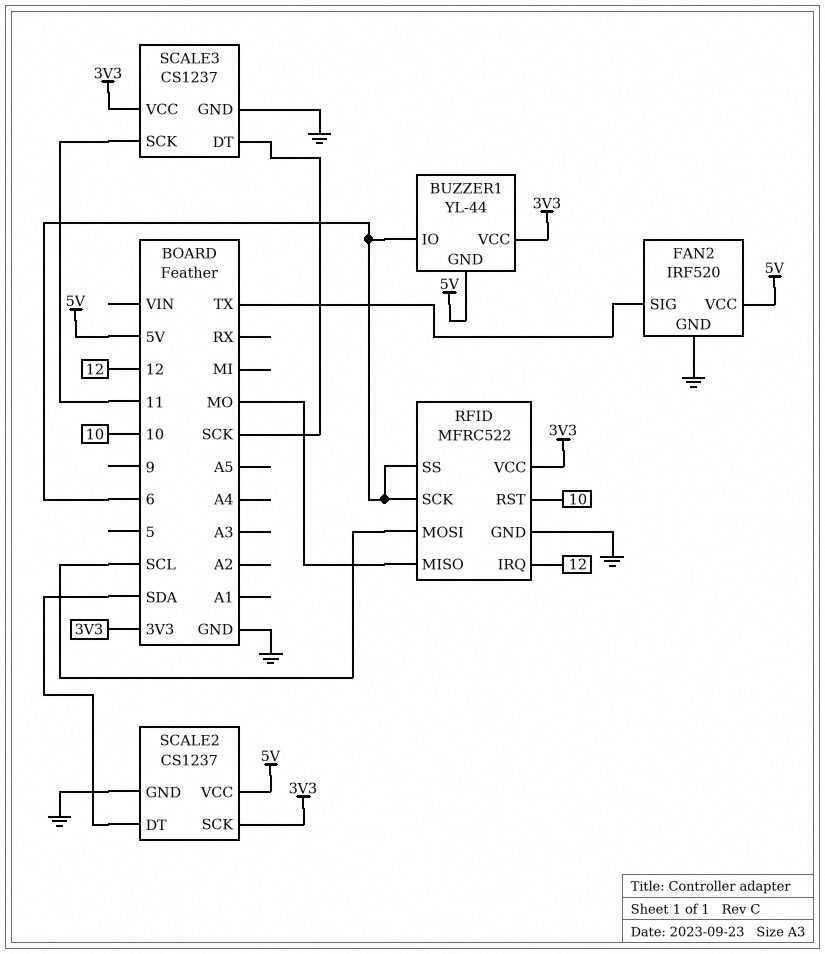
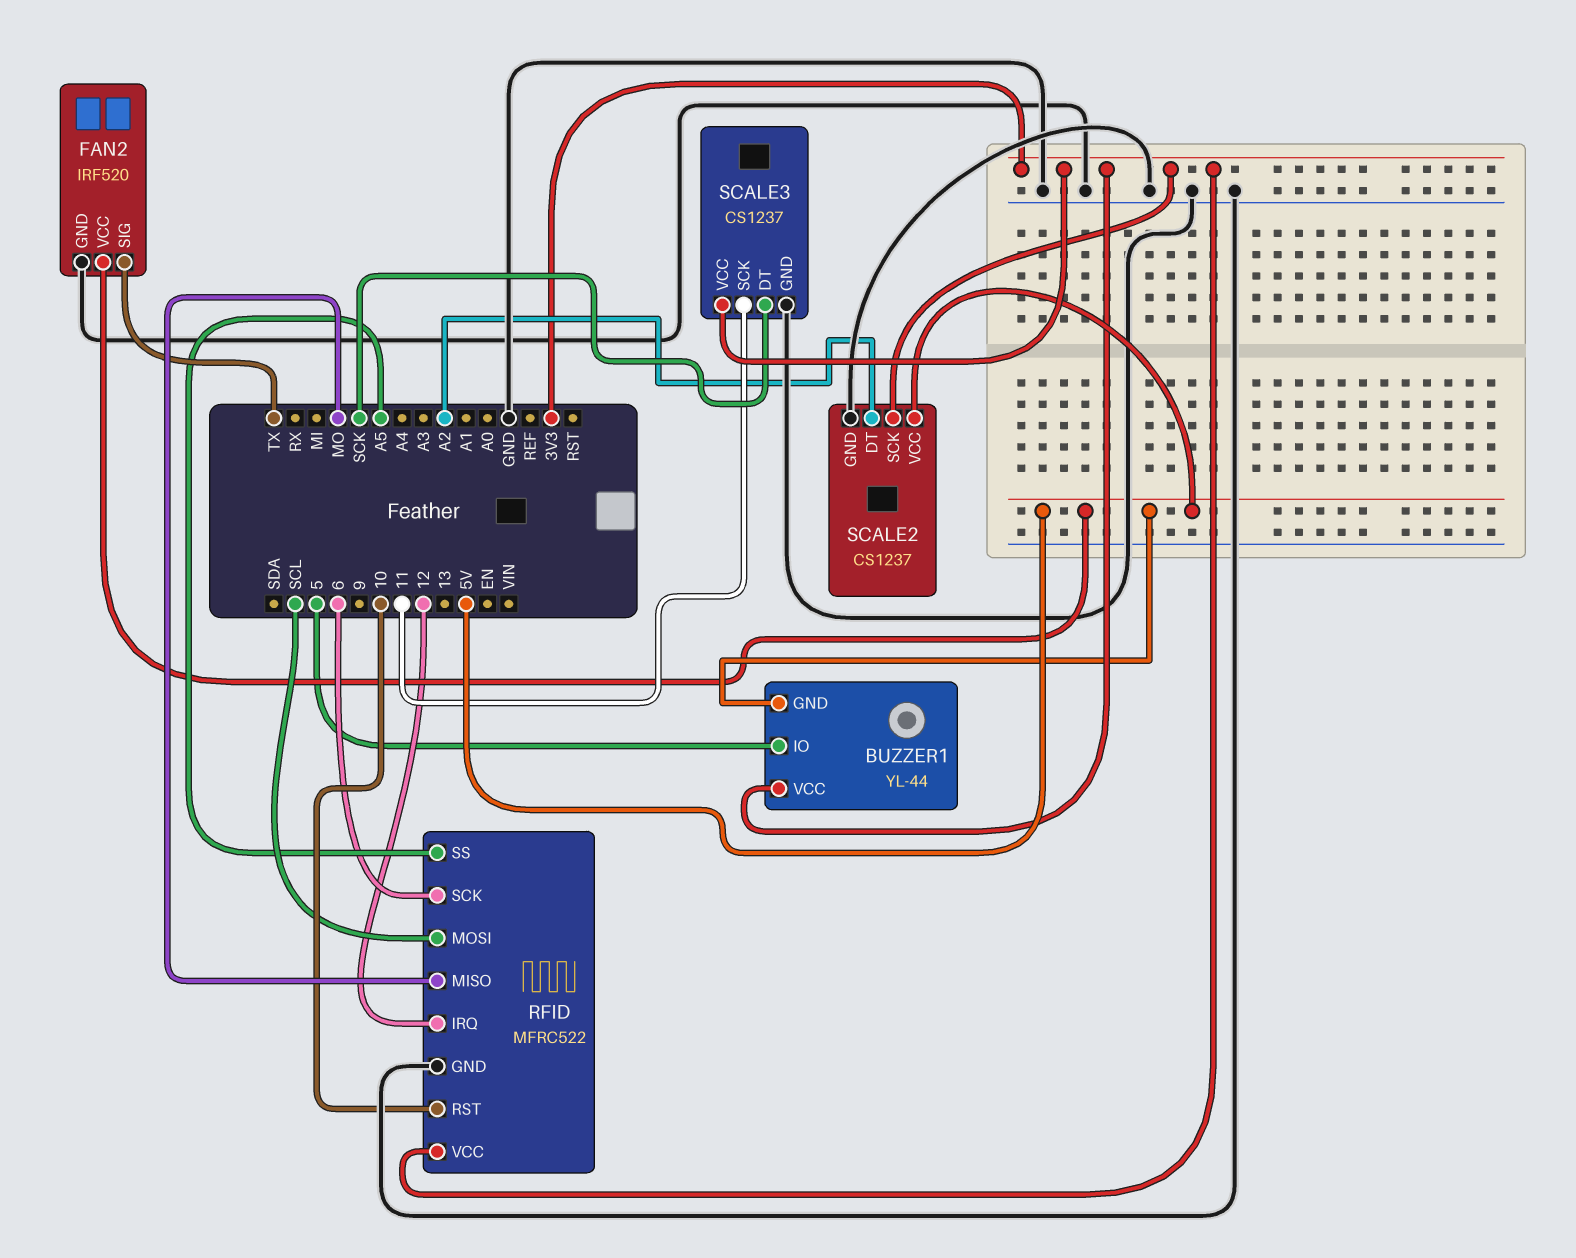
BUZZER1 pin IO: 6 -> 5
RFID pin SS: 6 -> A5
SCALE2 pin DT: SDA -> A2

